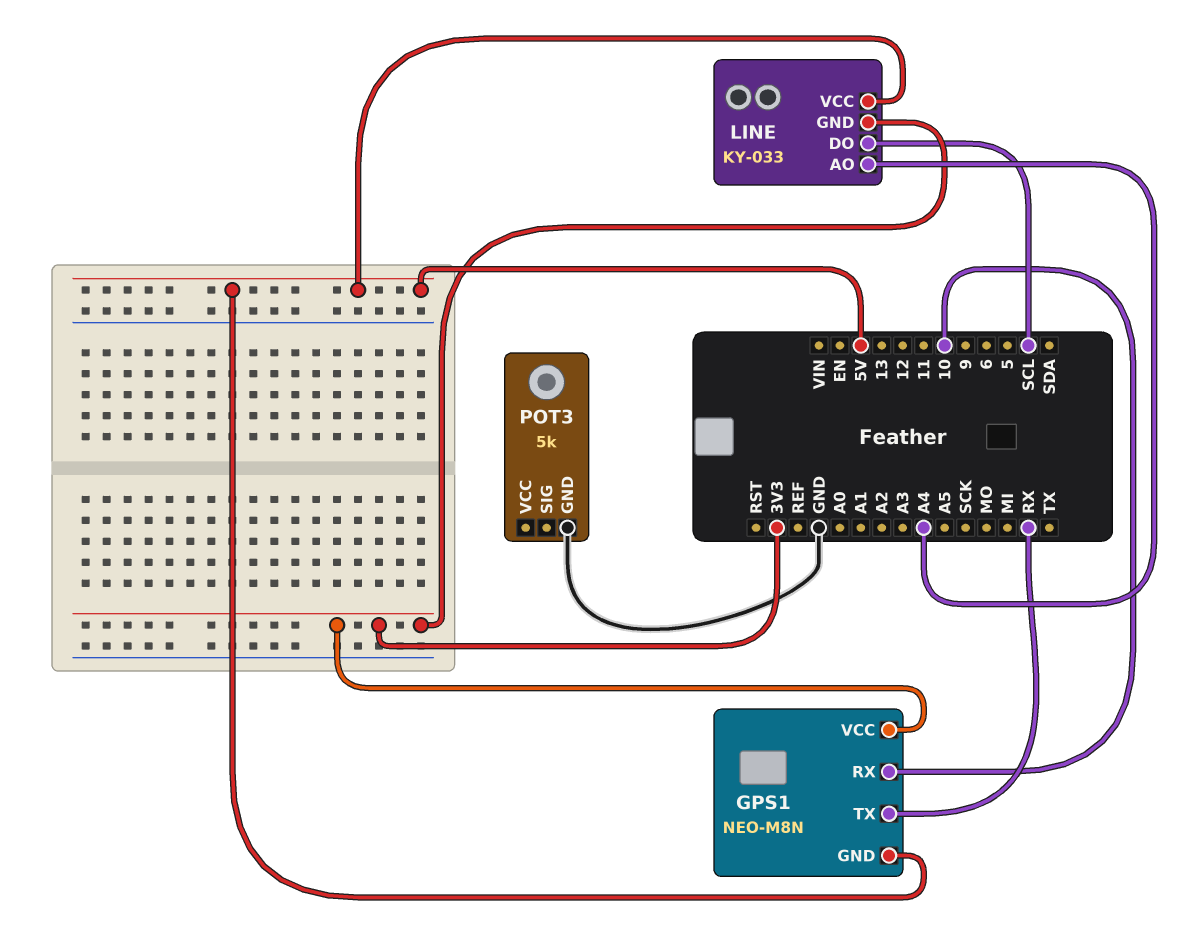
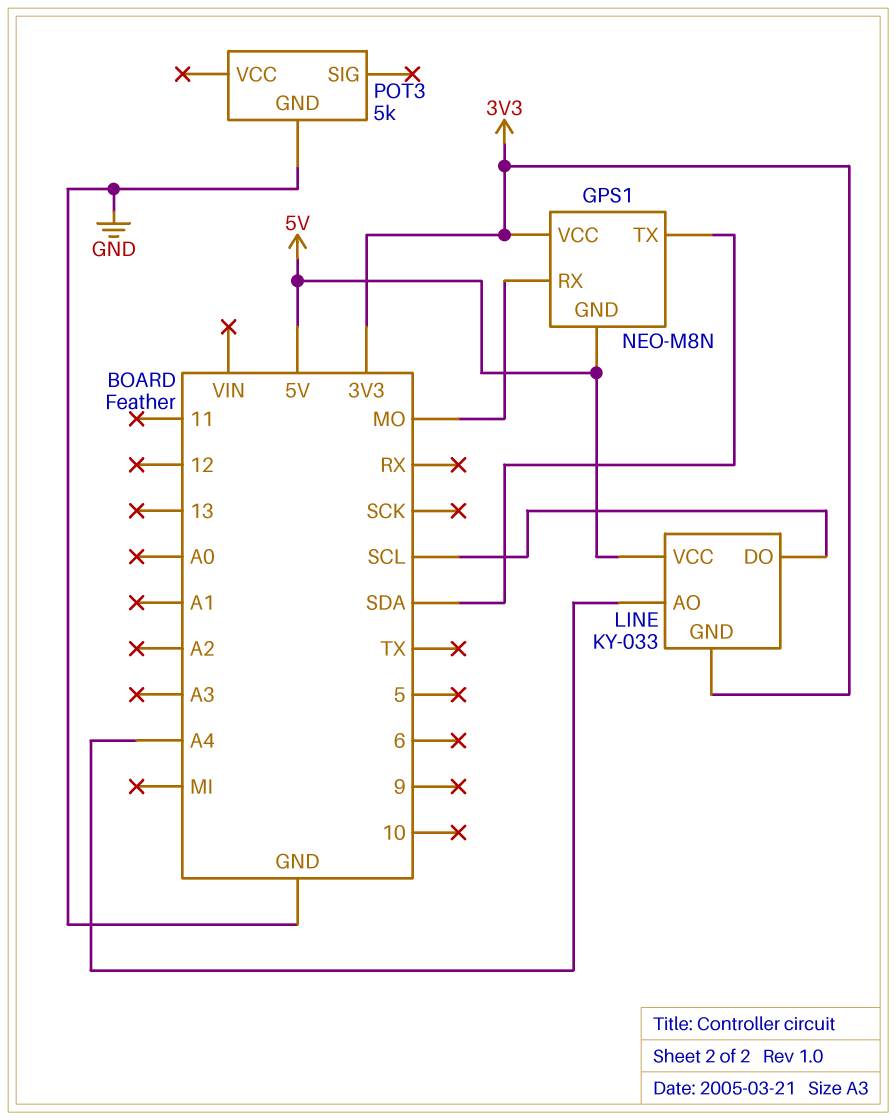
GPS1 pin RX: 10 -> MO
GPS1 pin TX: RX -> SDA

